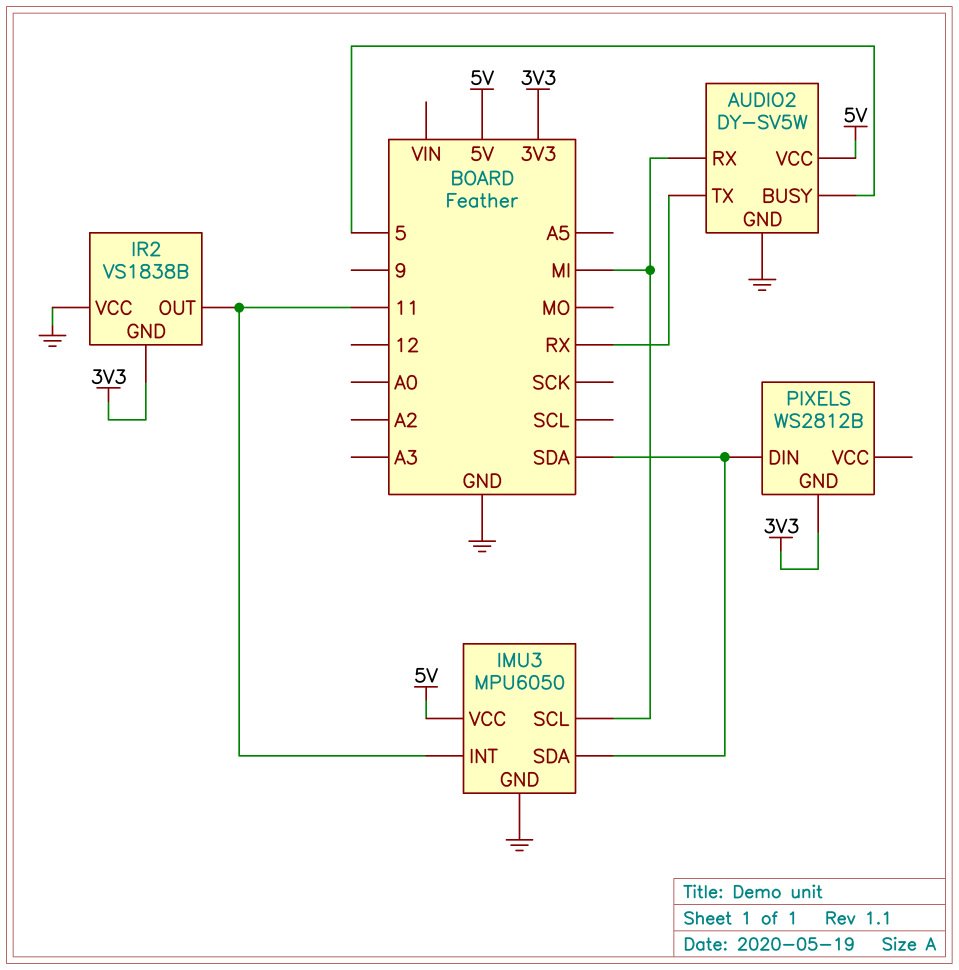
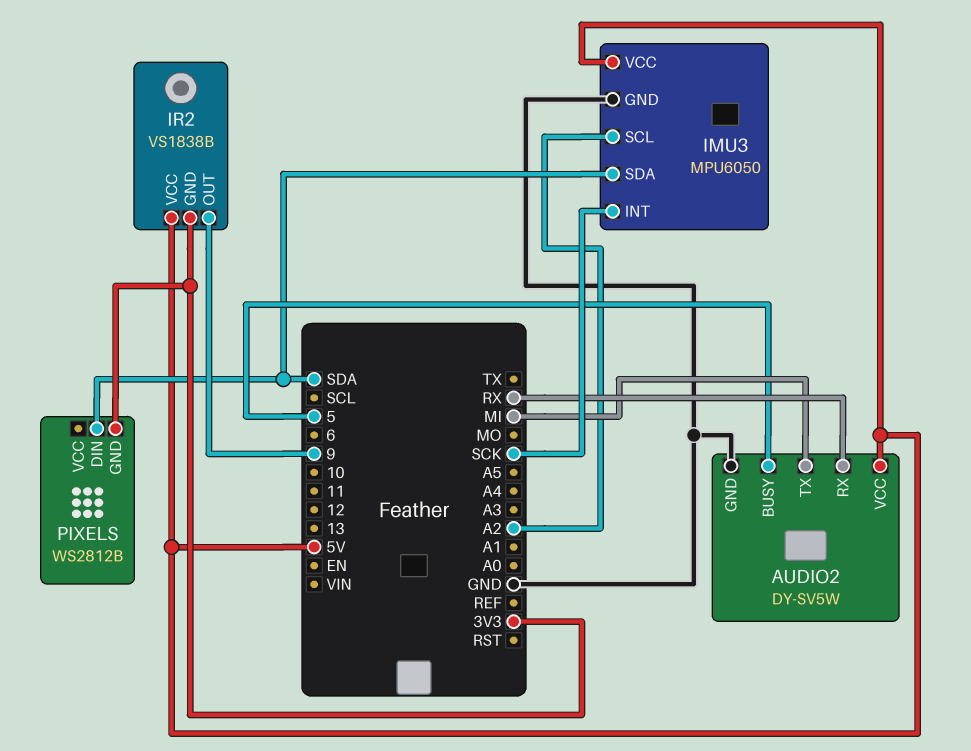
AUDIO2 pin RX: MI -> RX
AUDIO2 pin TX: RX -> MI
IMU3 pin INT: 11 -> SCK
IMU3 pin SCL: MI -> A2
IR2 pin OUT: 11 -> 9
IR2 pin VCC: GND -> 5V

